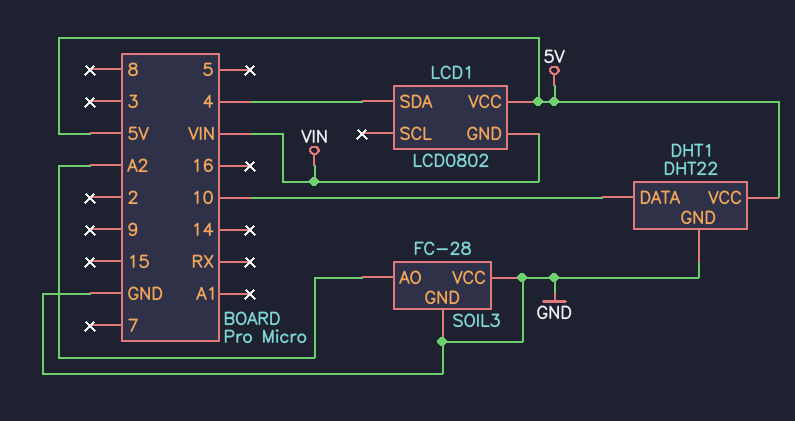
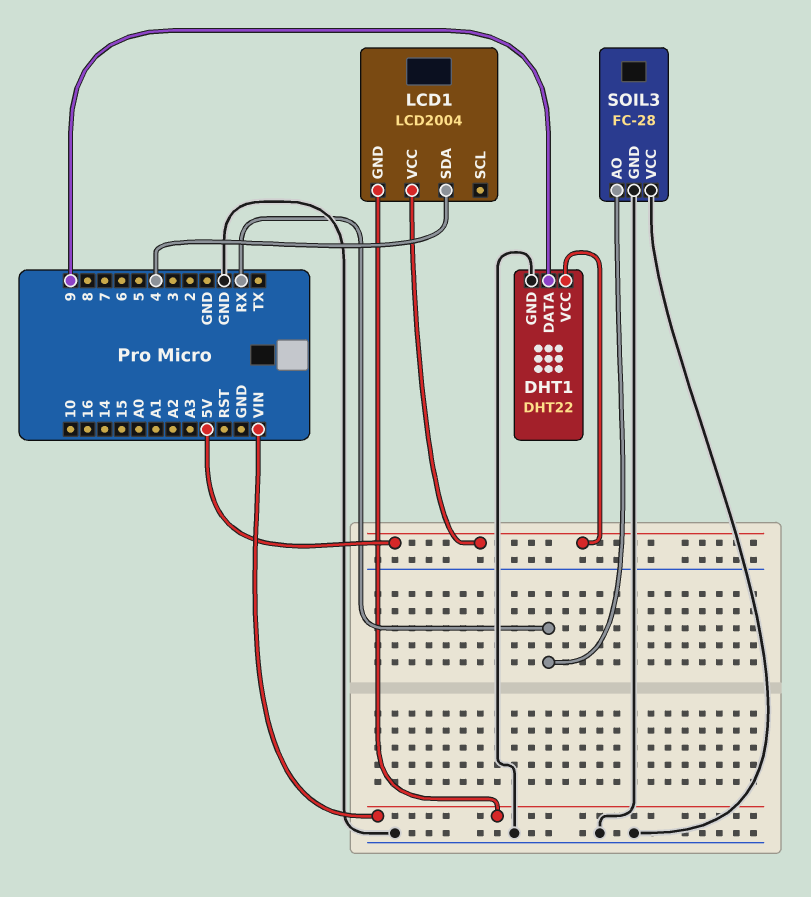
DHT1 pin DATA: 10 -> 9
LCD1: LCD0802 -> LCD2004
SOIL3 pin AO: A2 -> RX

